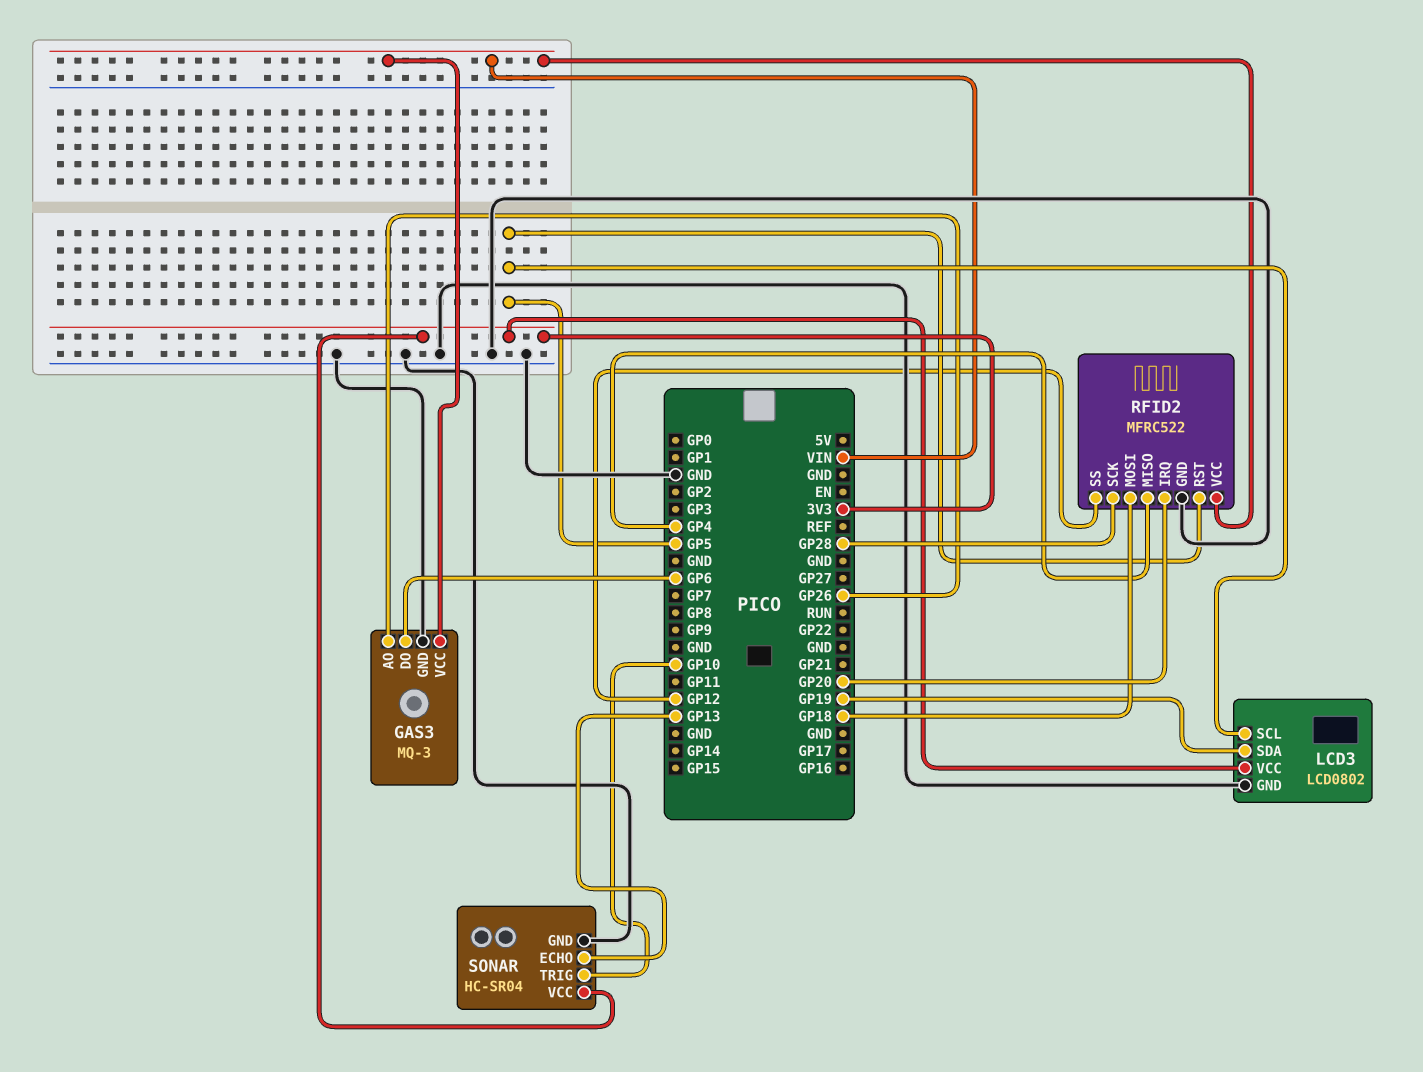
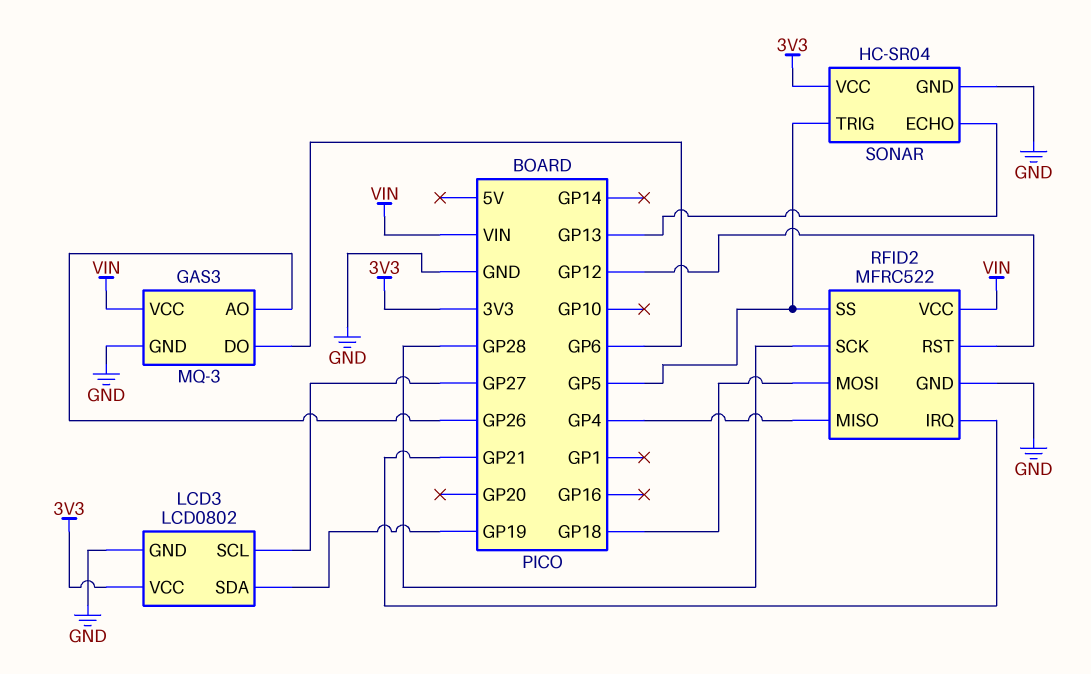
LCD3 pin SCL: GP5 -> GP27
RFID2 pin IRQ: GP20 -> GP21
RFID2 pin RST: GP5 -> GP12
RFID2 pin SS: GP12 -> GP5
SONAR pin TRIG: GP10 -> GP5

